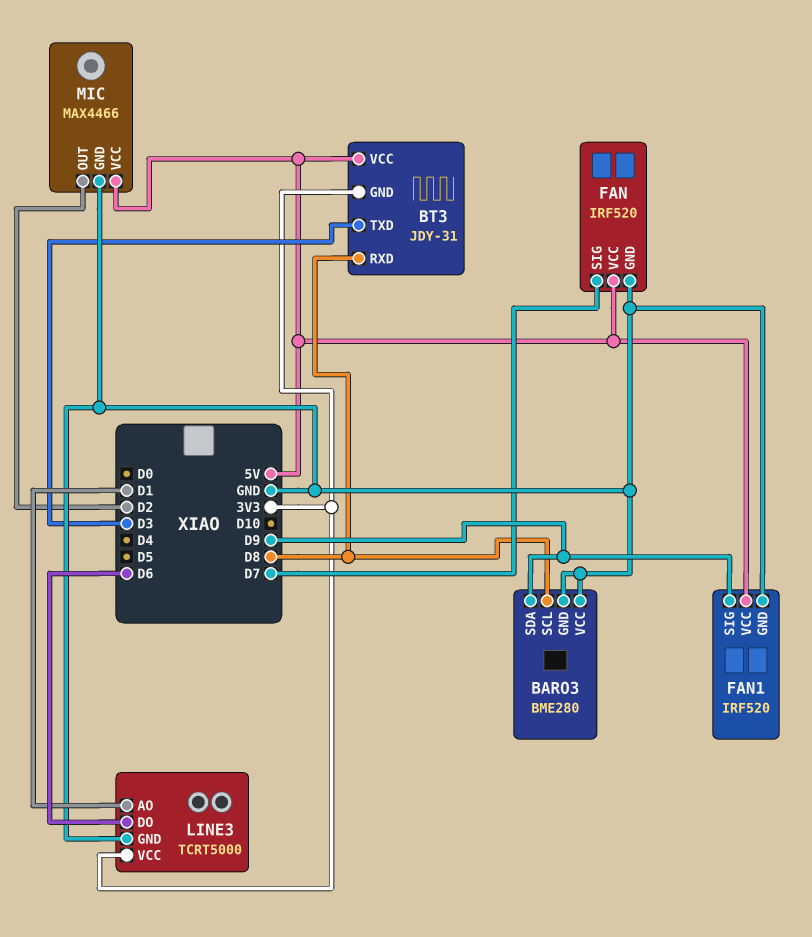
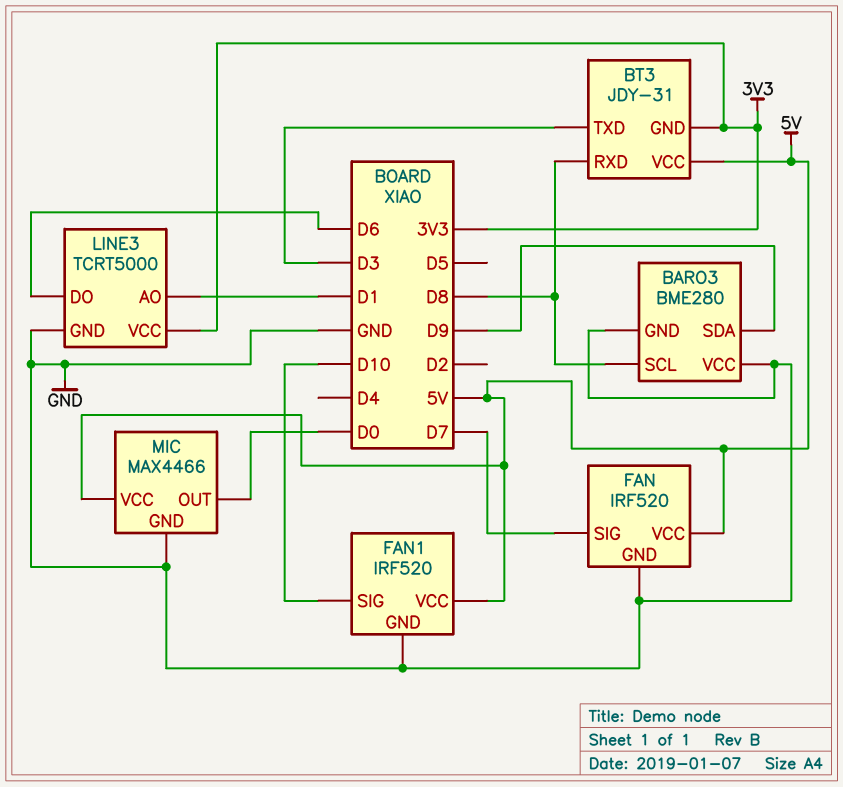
FAN1 pin SIG: D9 -> D10
MIC pin OUT: D2 -> D0

